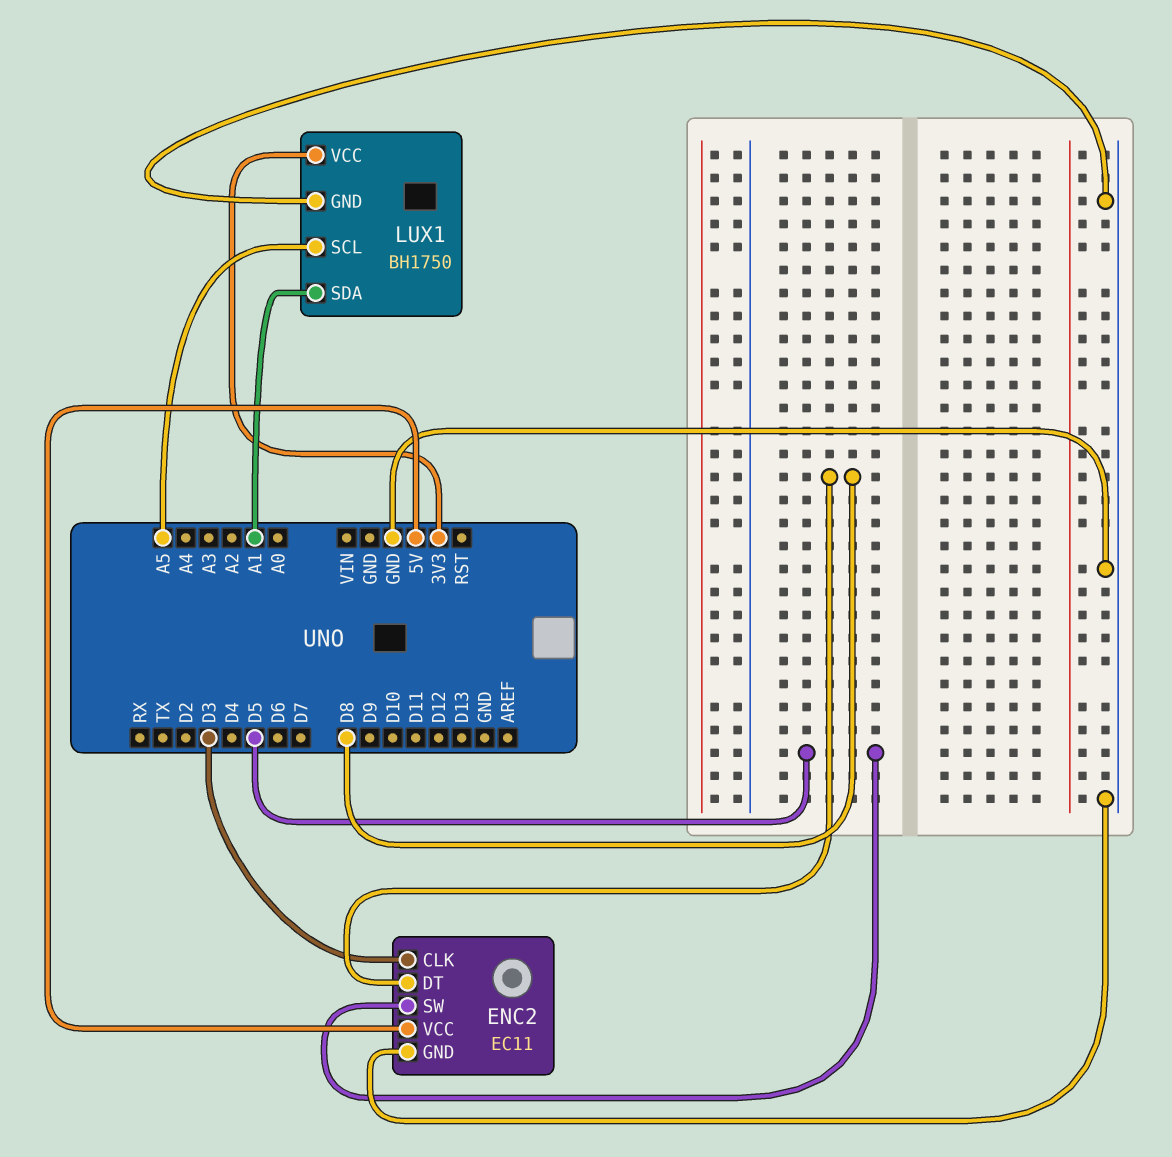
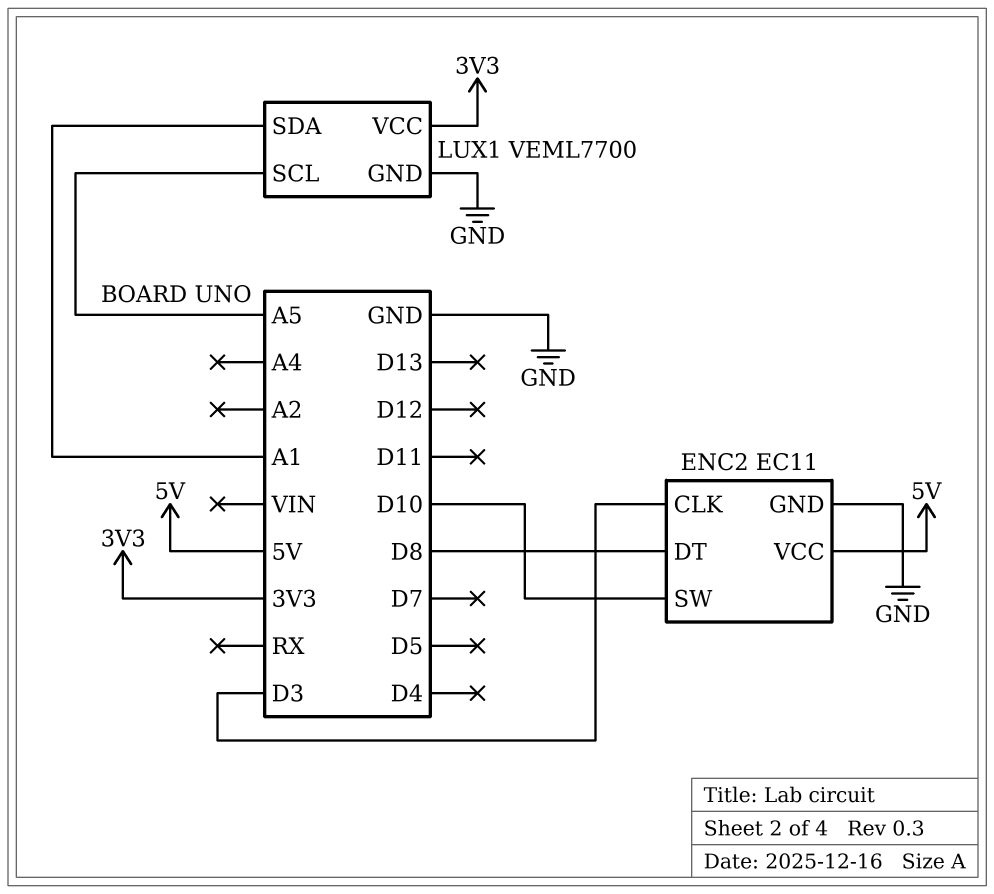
ENC2 pin SW: D5 -> D10
LUX1: BH1750 -> VEML7700

